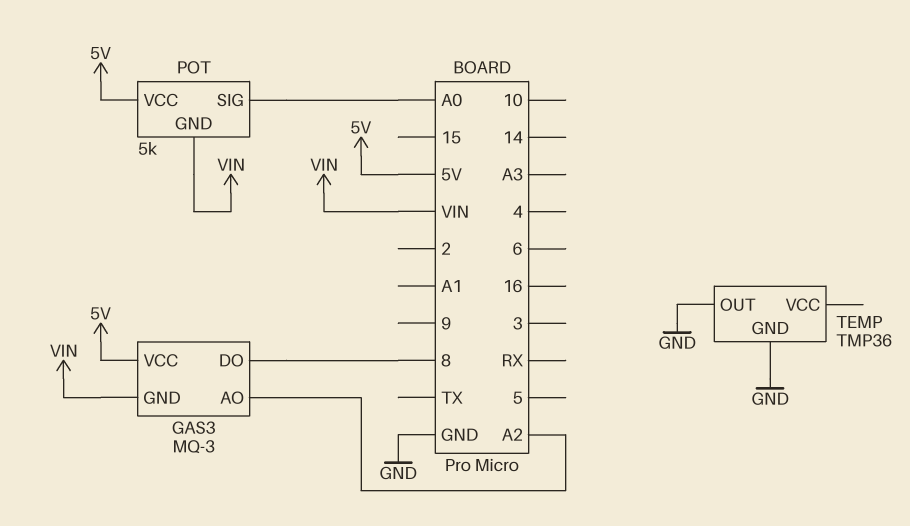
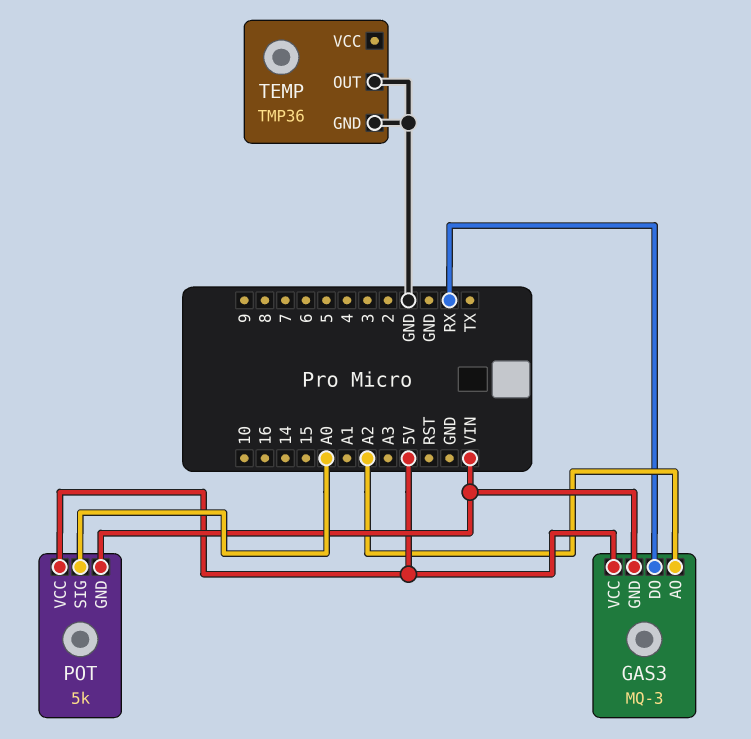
GAS3 pin DO: 8 -> RX

